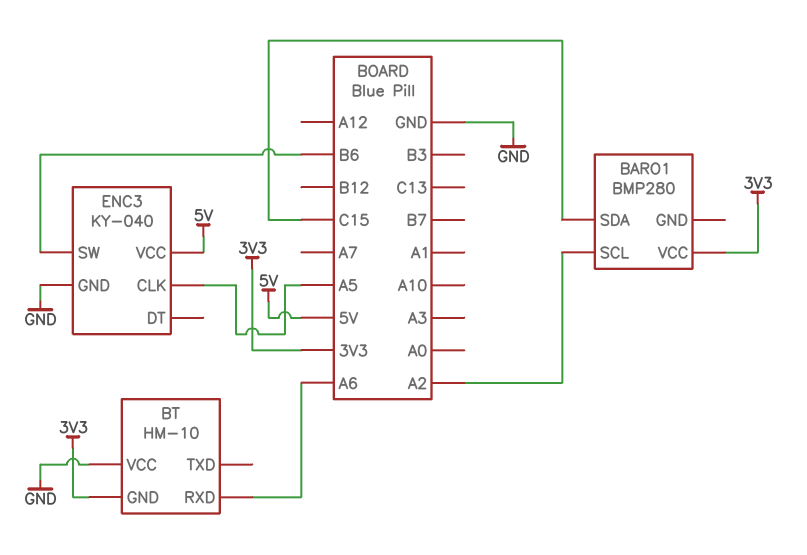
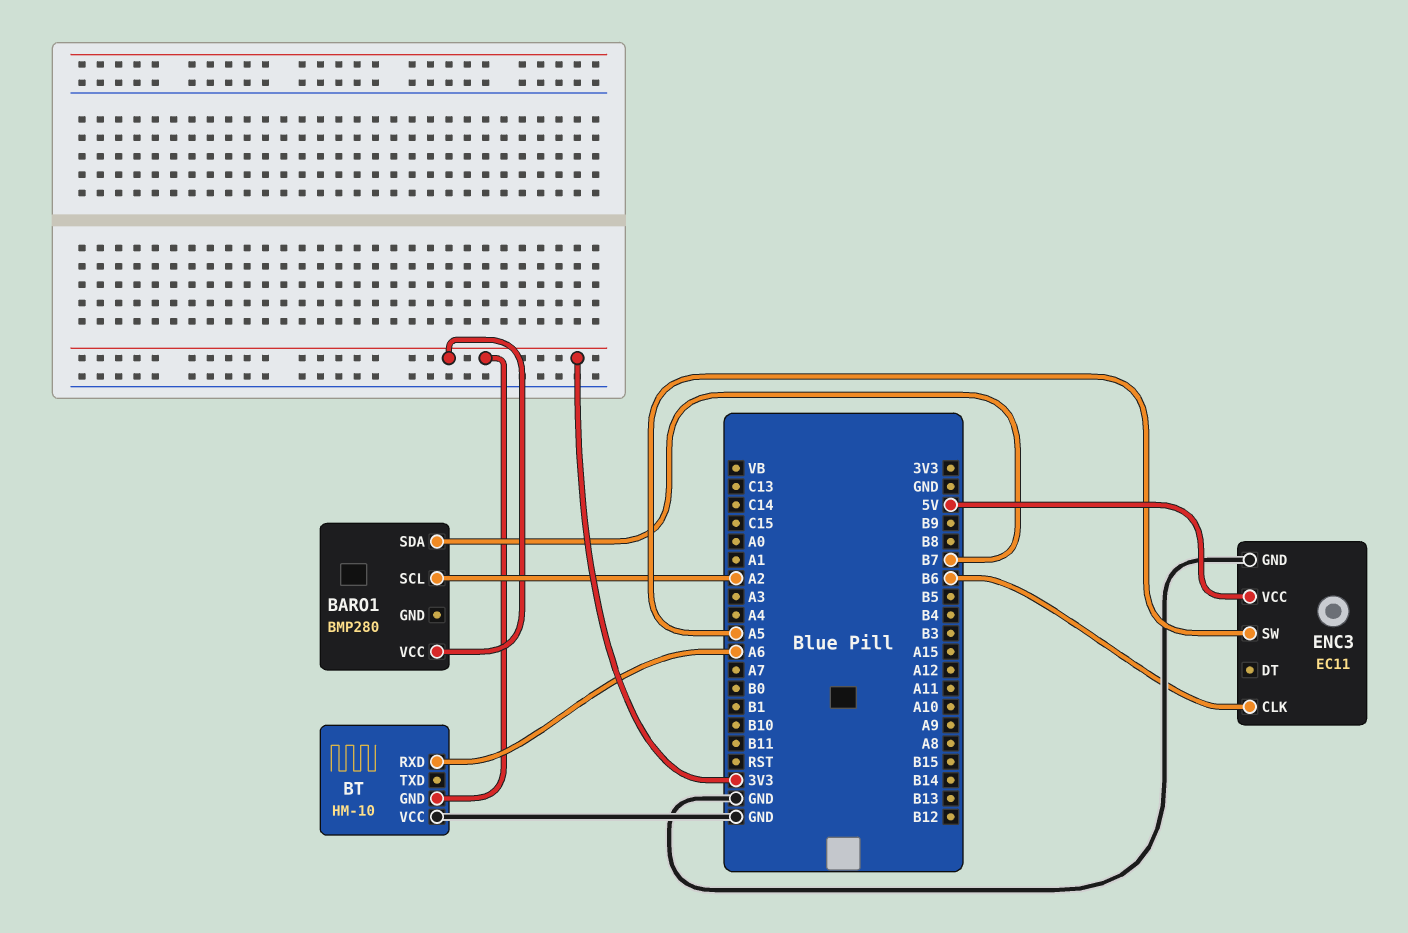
BARO1 pin SDA: C15 -> B7
ENC3: KY-040 -> EC11
ENC3 pin CLK: A5 -> B6
ENC3 pin SW: B6 -> A5

